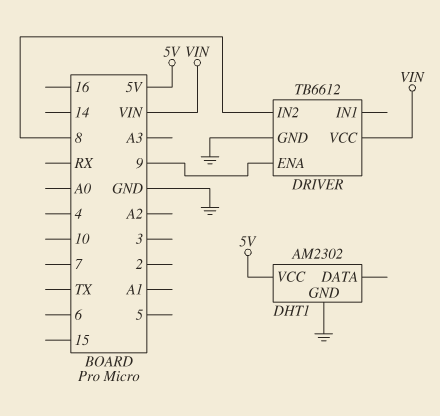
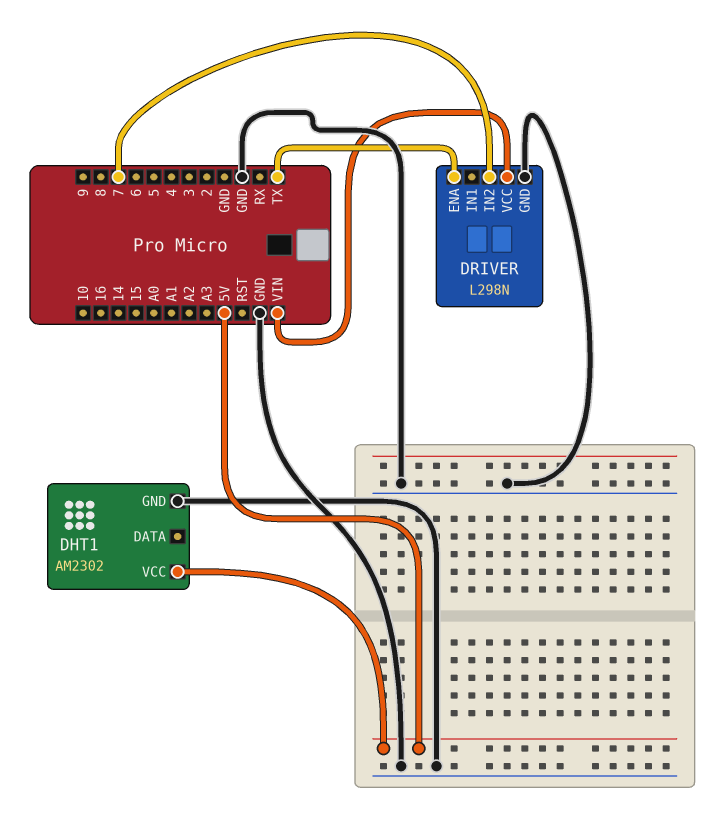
DRIVER: TB6612 -> L298N
DRIVER pin ENA: 9 -> TX
DRIVER pin IN2: 8 -> 7

